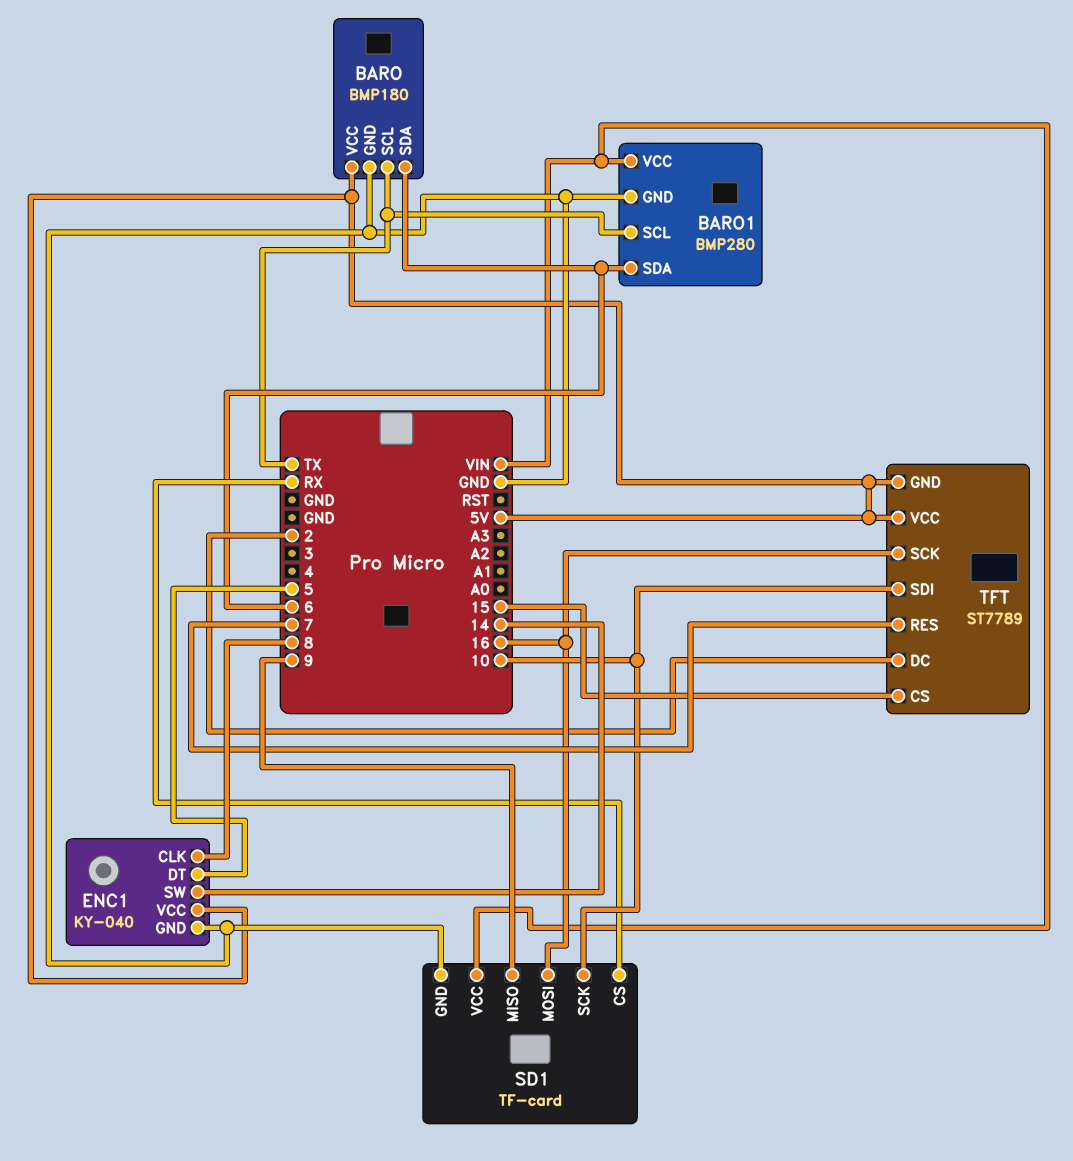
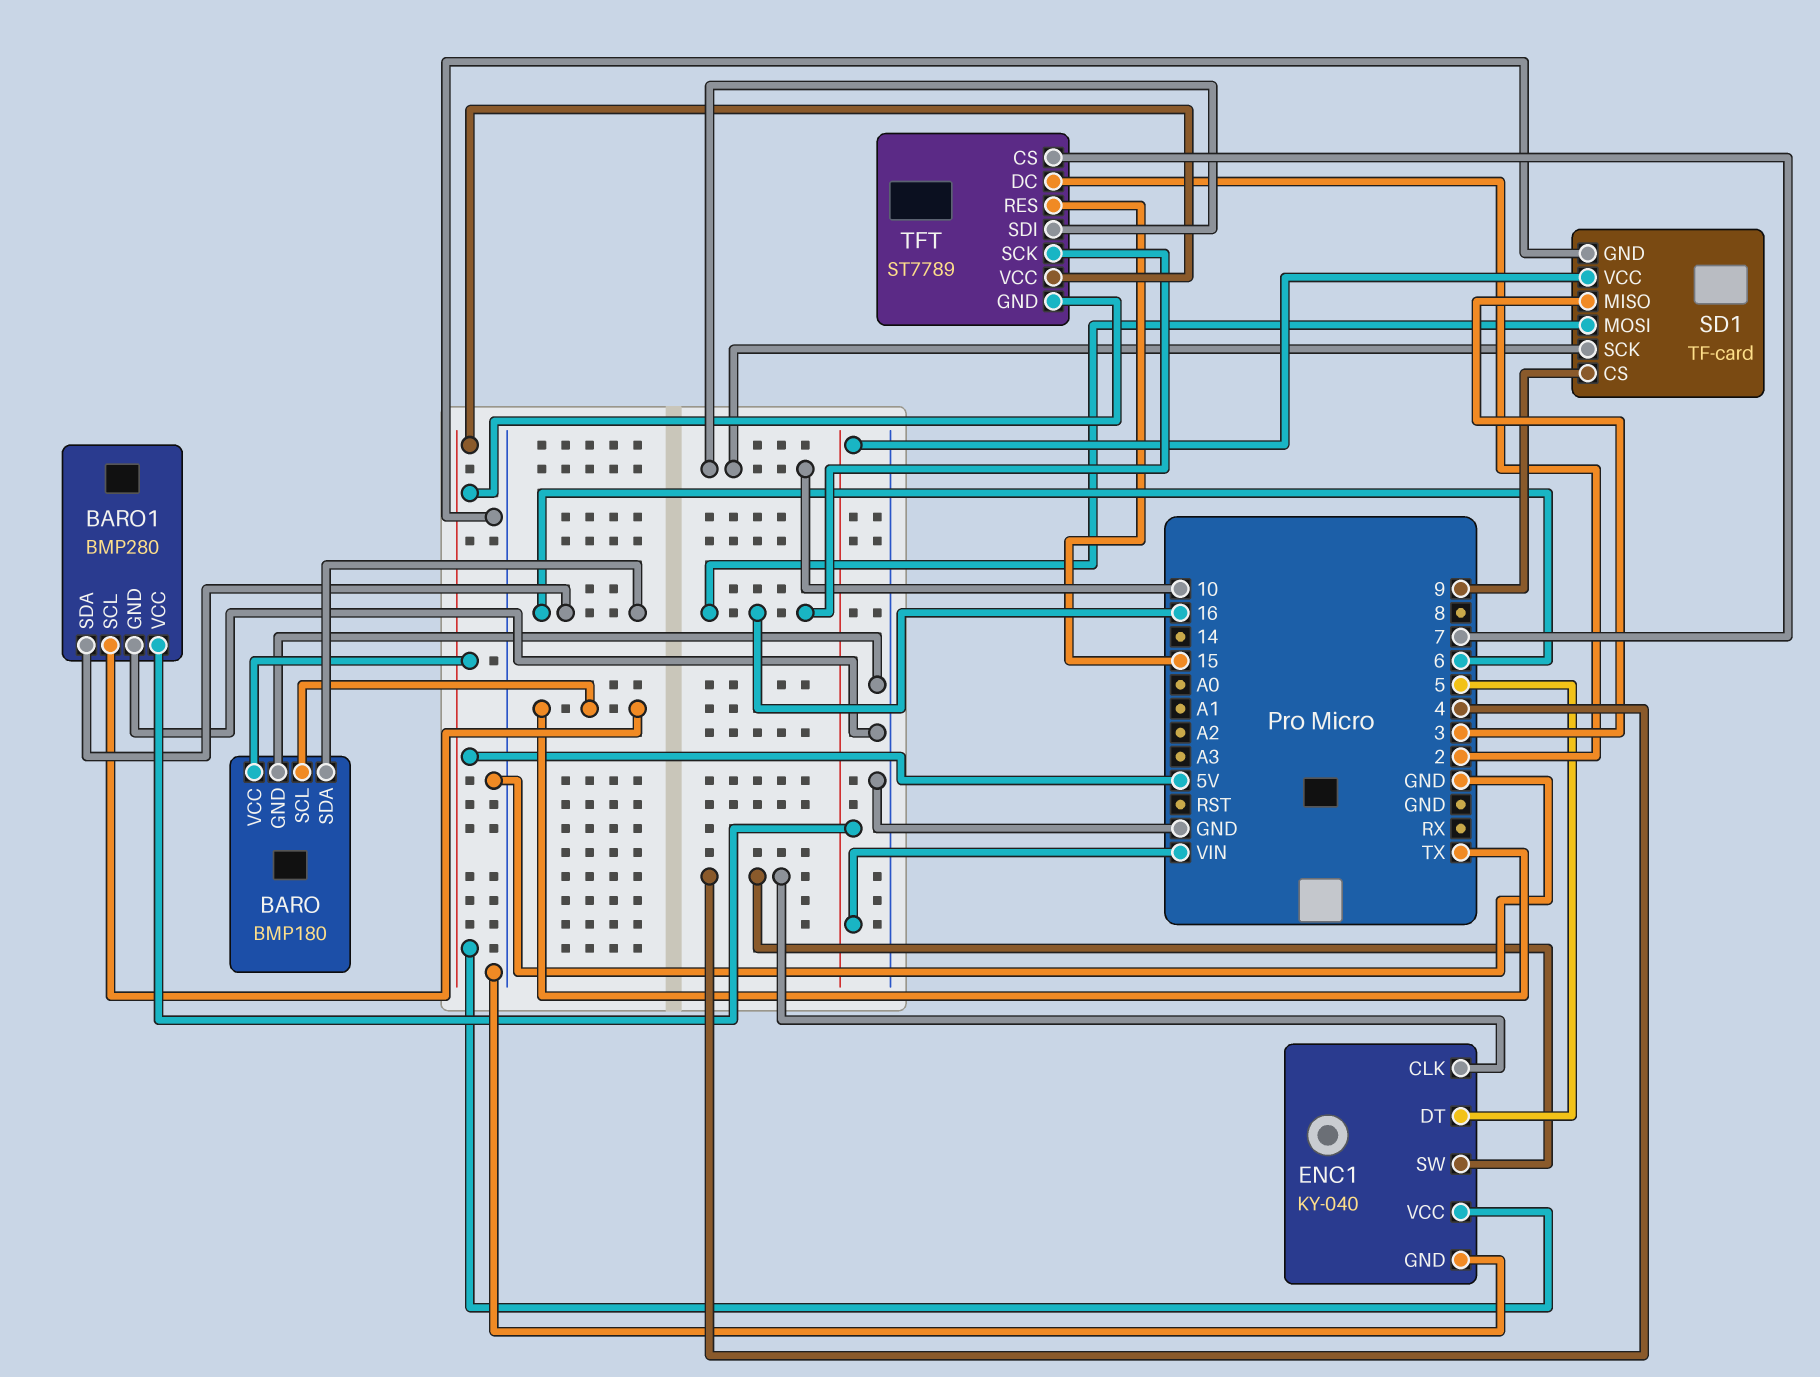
ENC1 pin CLK: 8 -> 4
ENC1 pin SW: 14 -> 4
SD1 pin CS: RX -> 9
SD1 pin MISO: 9 -> 3
TFT pin CS: 15 -> 7
TFT pin RES: 7 -> 15

